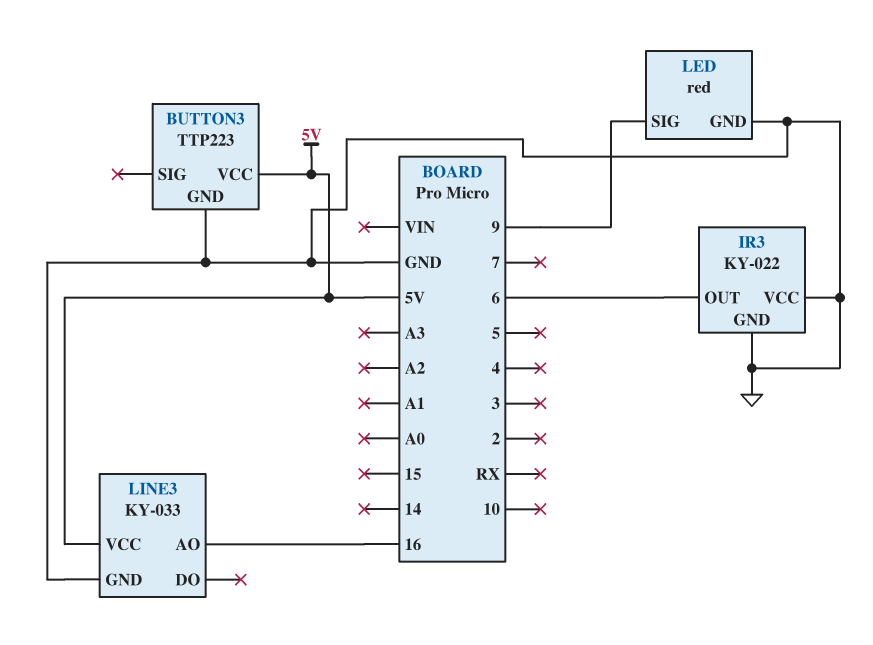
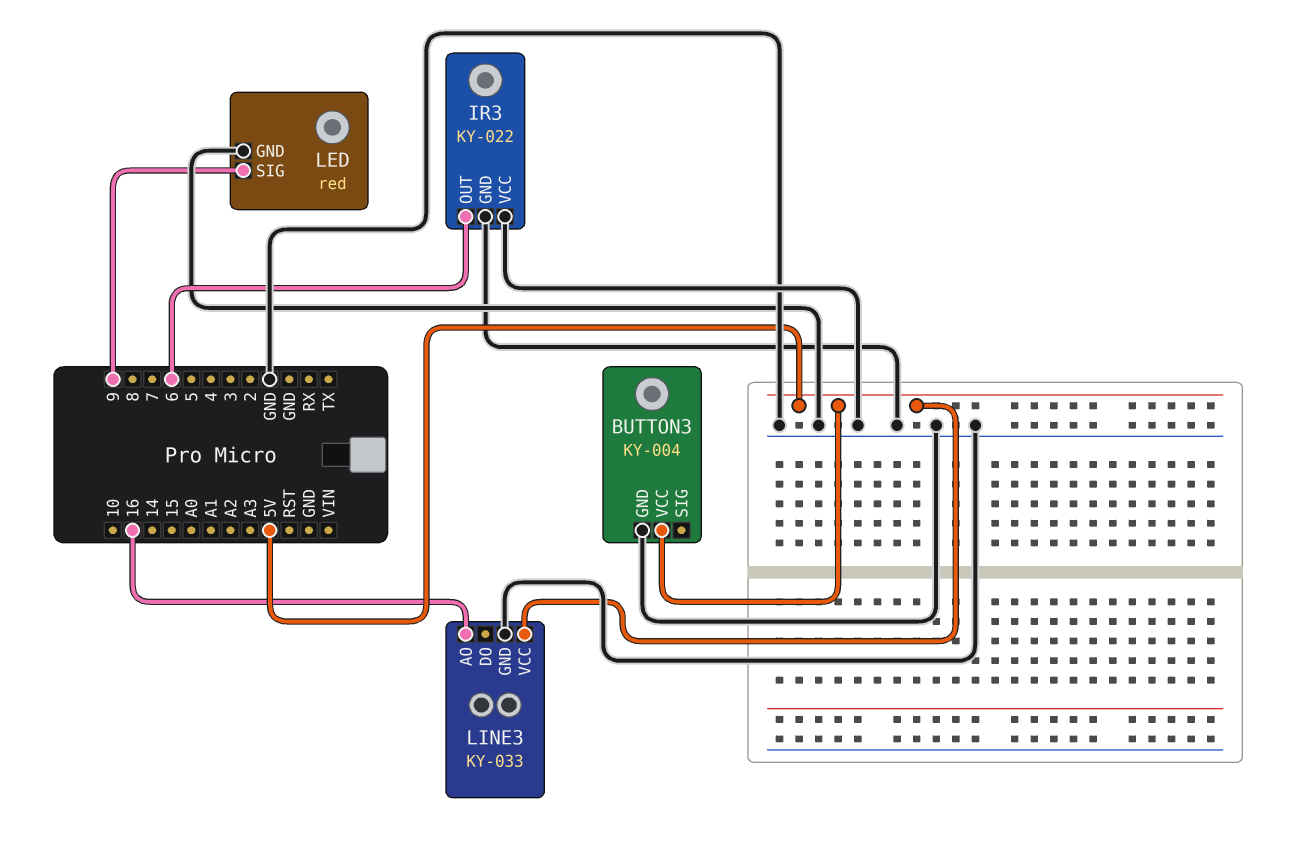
BUTTON3: TTP223 -> KY-004

